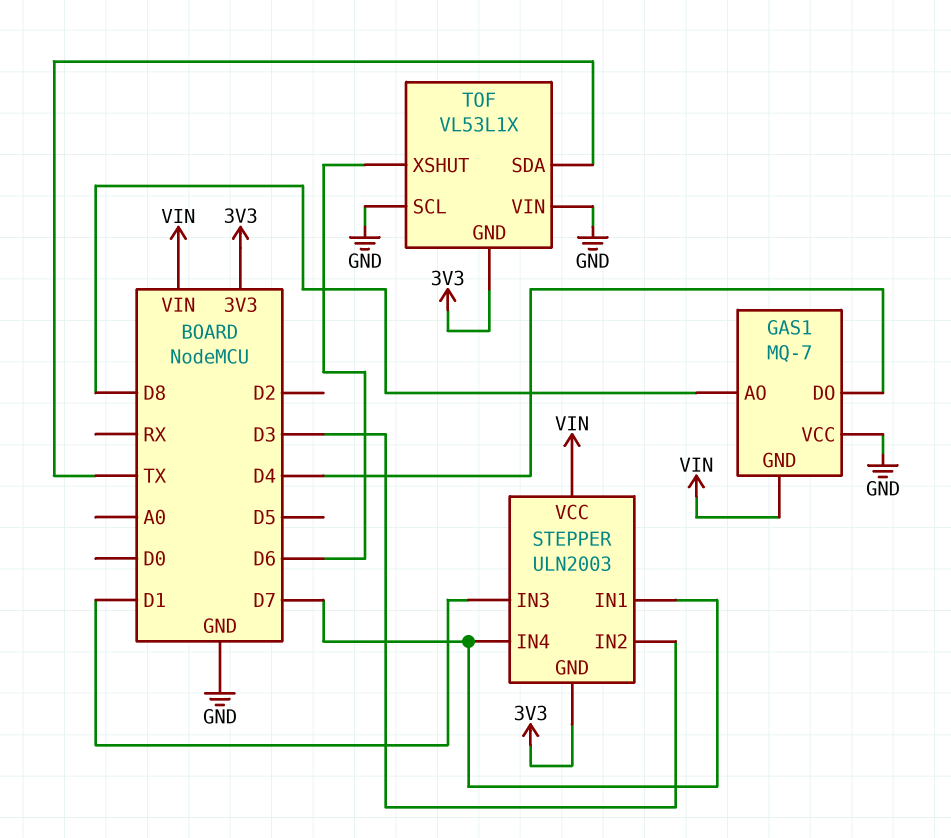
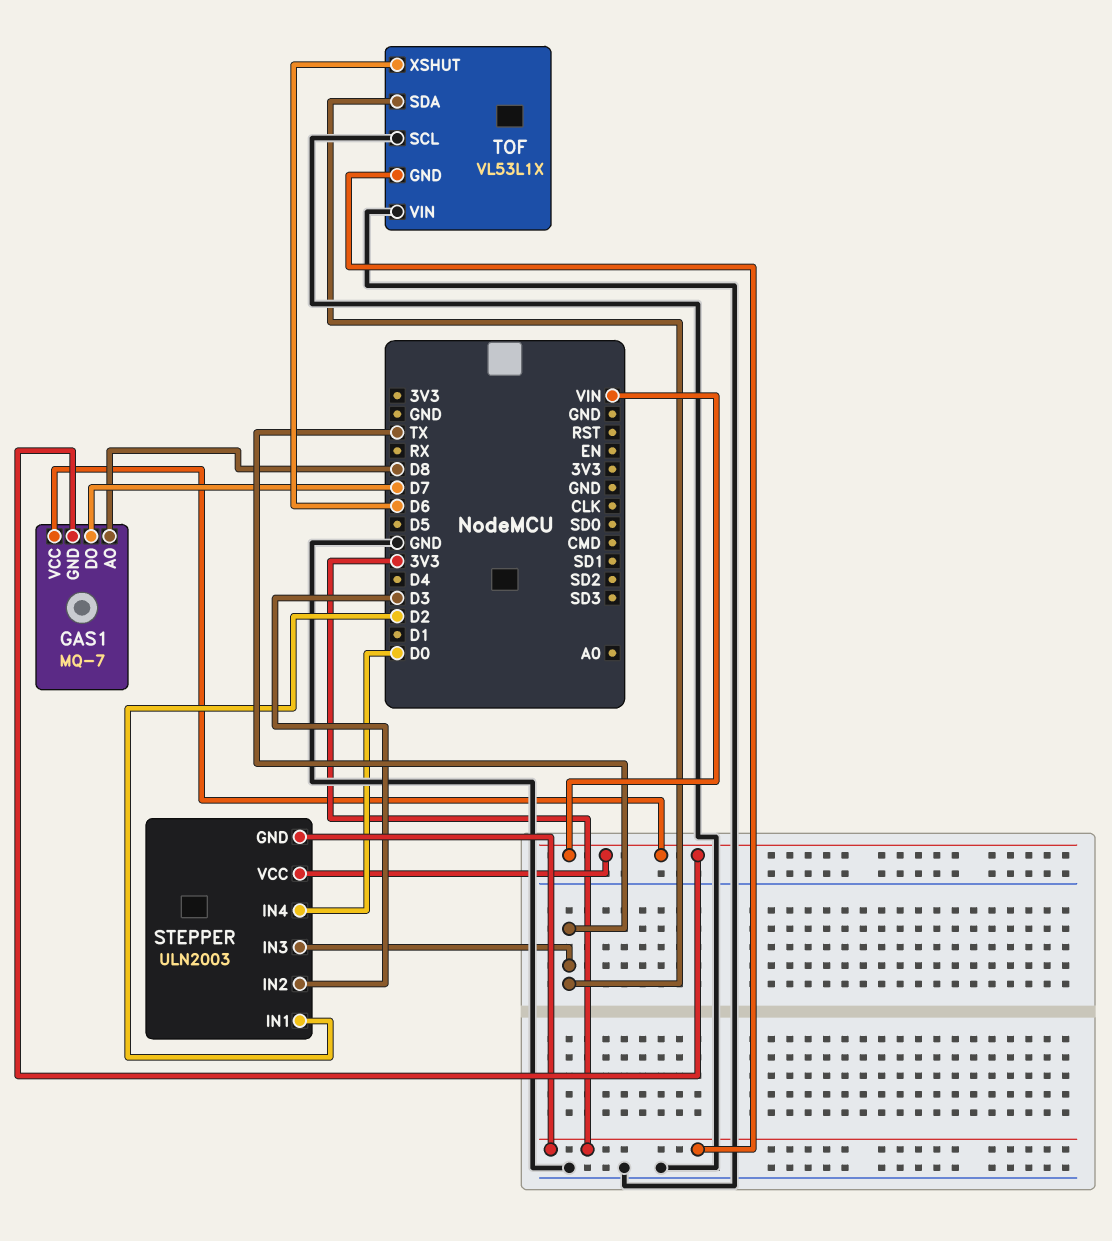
GAS1 pin DO: D4 -> D7
GAS1 pin VCC: GND -> VIN
STEPPER pin IN1: D7 -> D2
STEPPER pin IN3: D1 -> TX
STEPPER pin IN4: D7 -> D0

